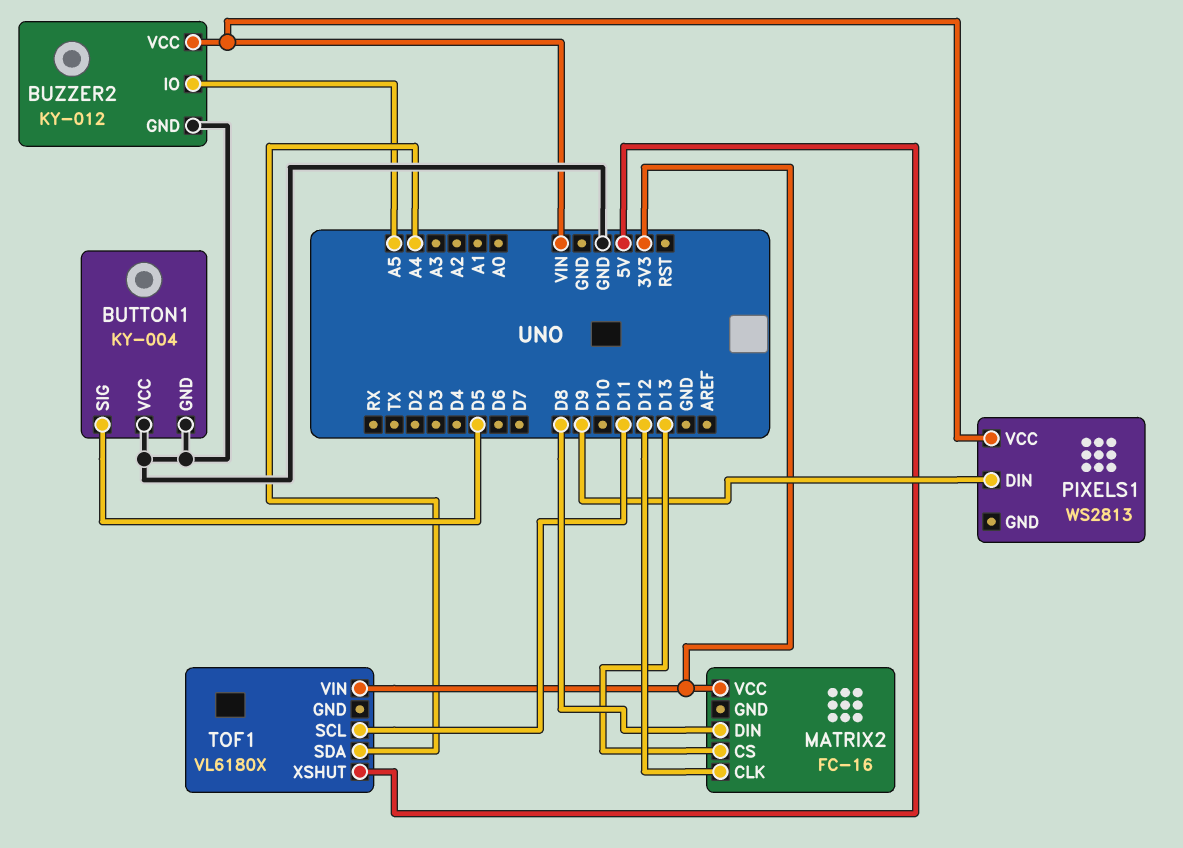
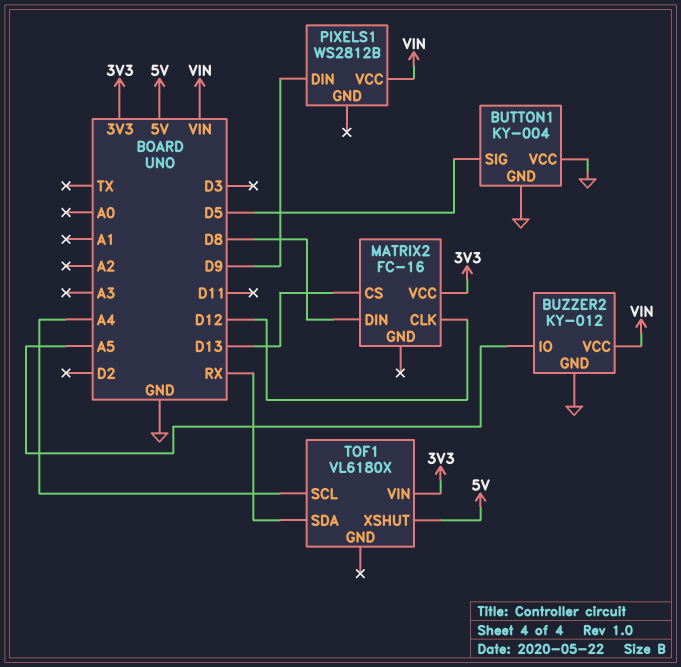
PIXELS1: WS2813 -> WS2812B
TOF1 pin SCL: D11 -> A4
TOF1 pin SDA: A4 -> RX

